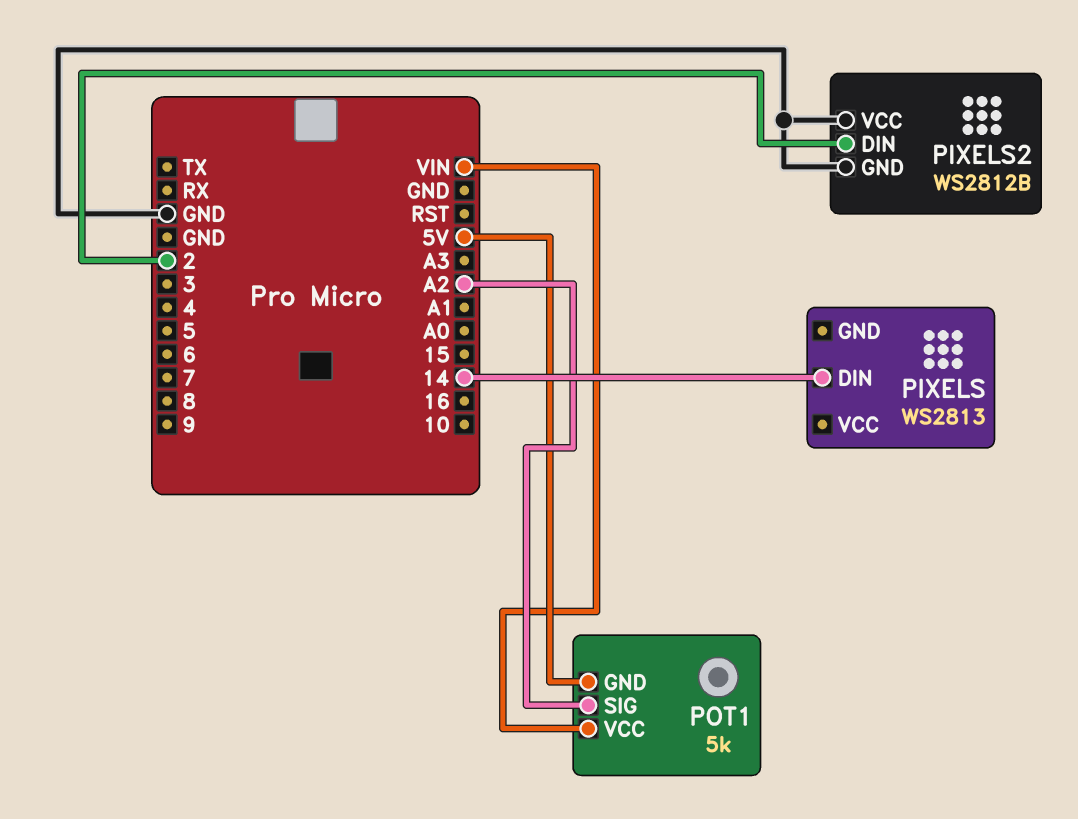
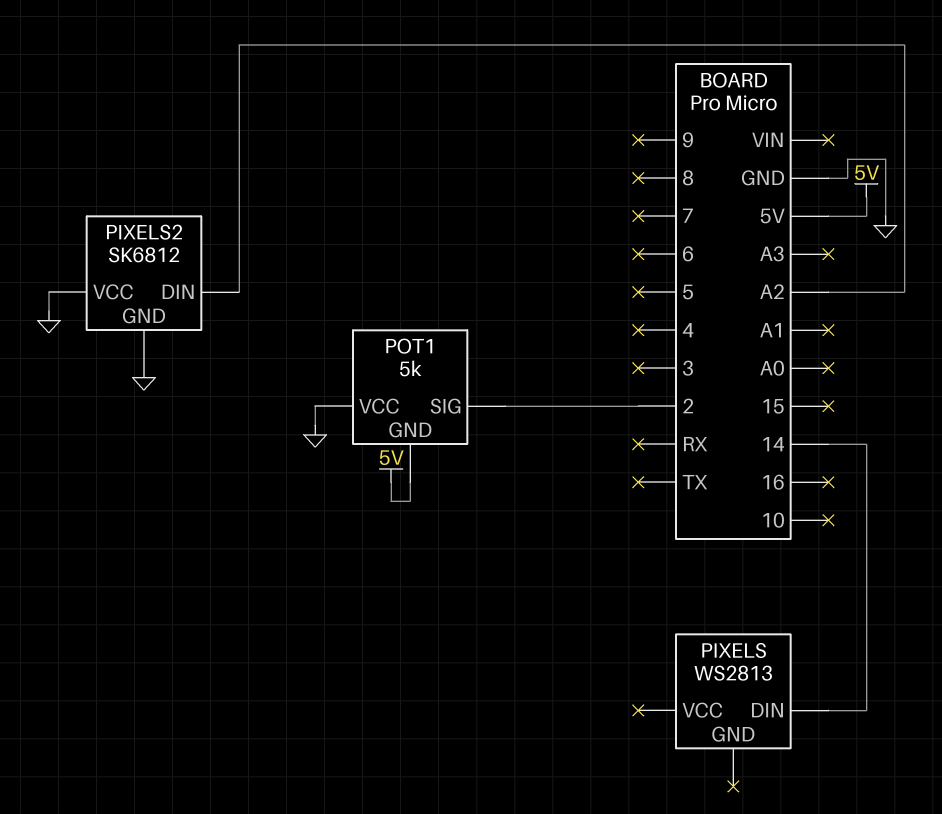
PIXELS2: WS2812B -> SK6812
PIXELS2 pin DIN: 2 -> A2
POT1 pin SIG: A2 -> 2
POT1 pin VCC: VIN -> GND

